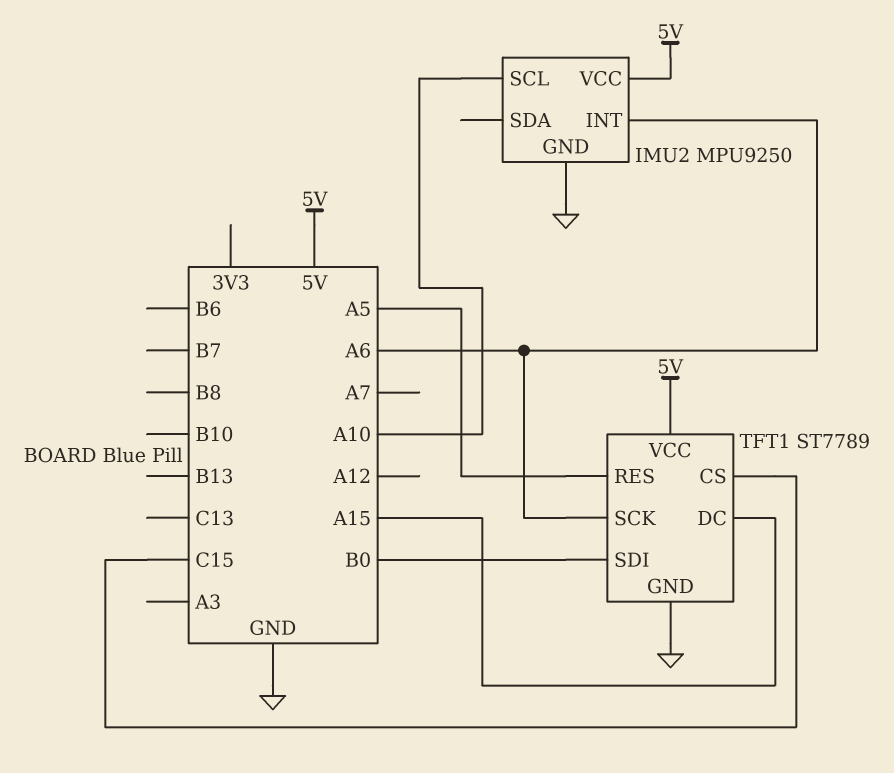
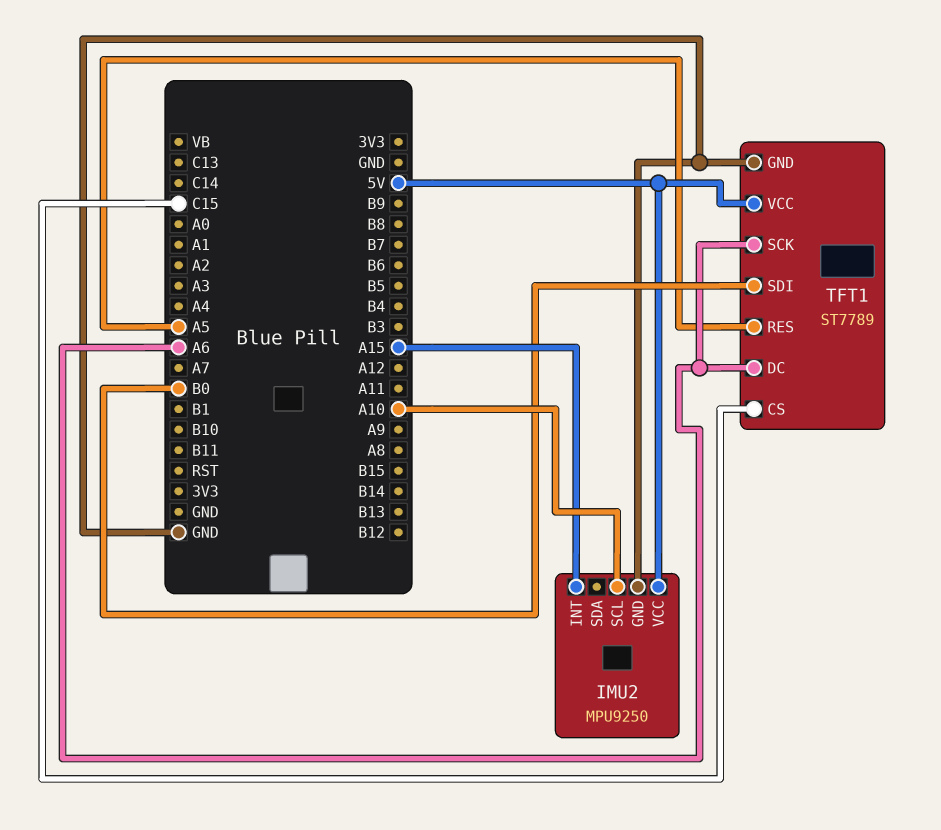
IMU2 pin INT: A6 -> A15
TFT1 pin DC: A15 -> A6

